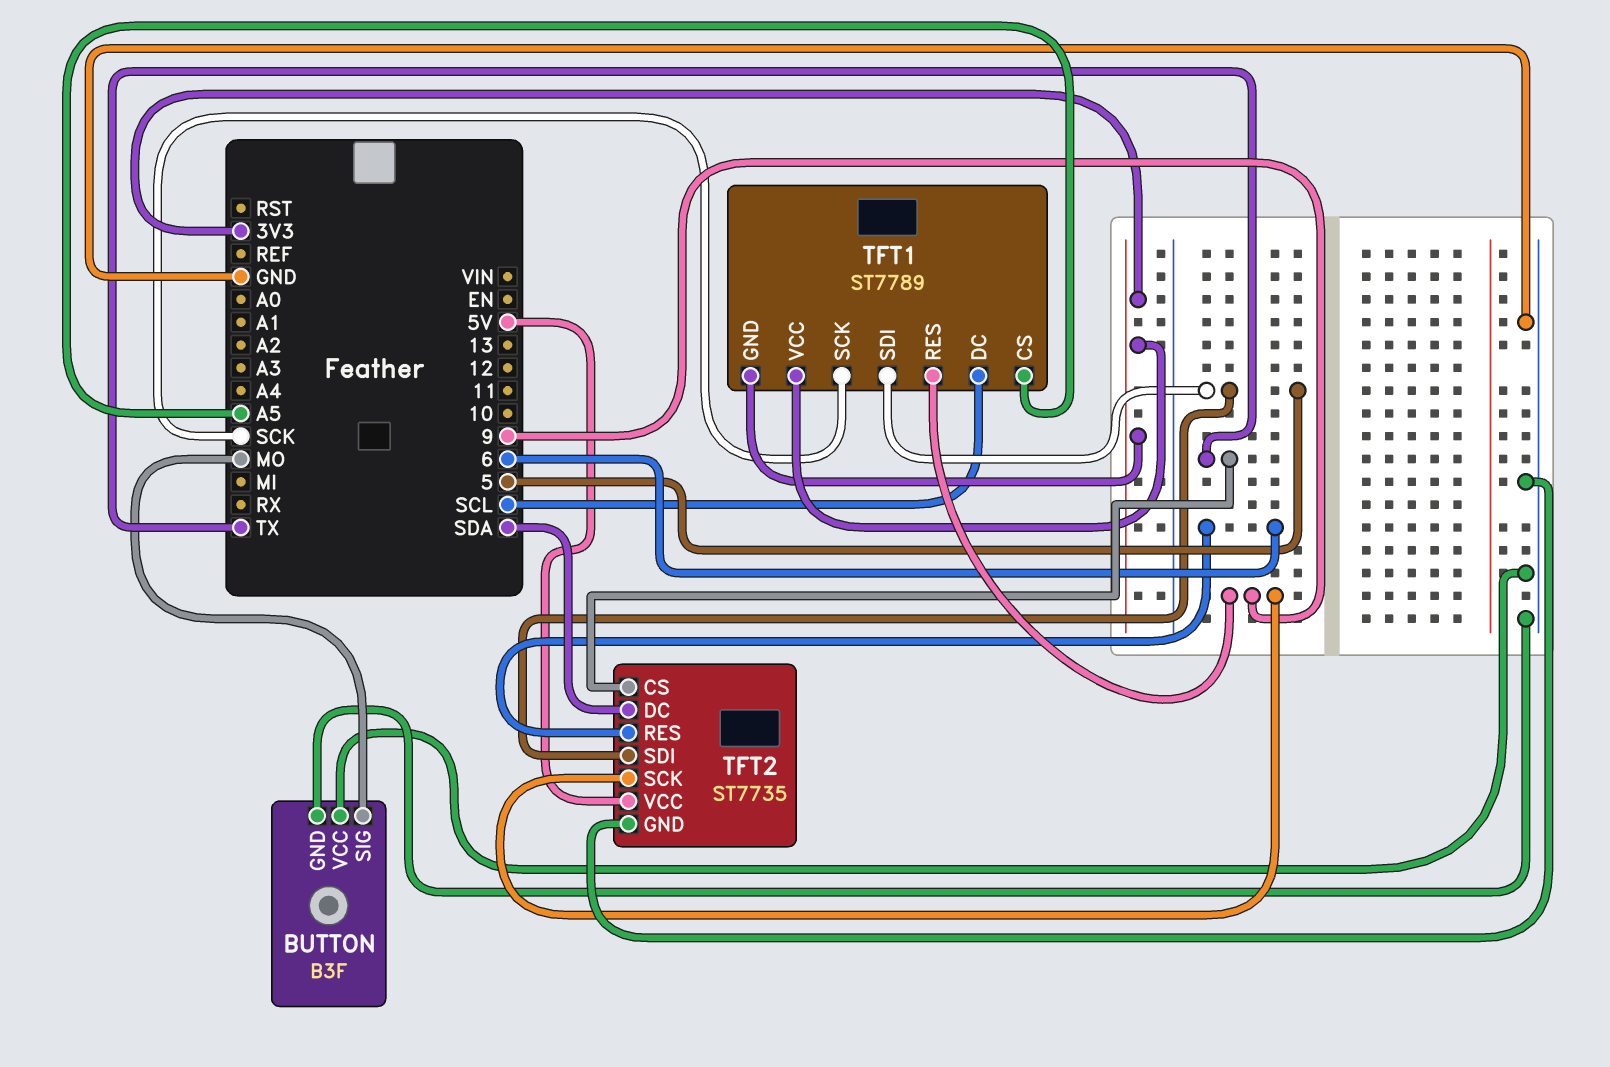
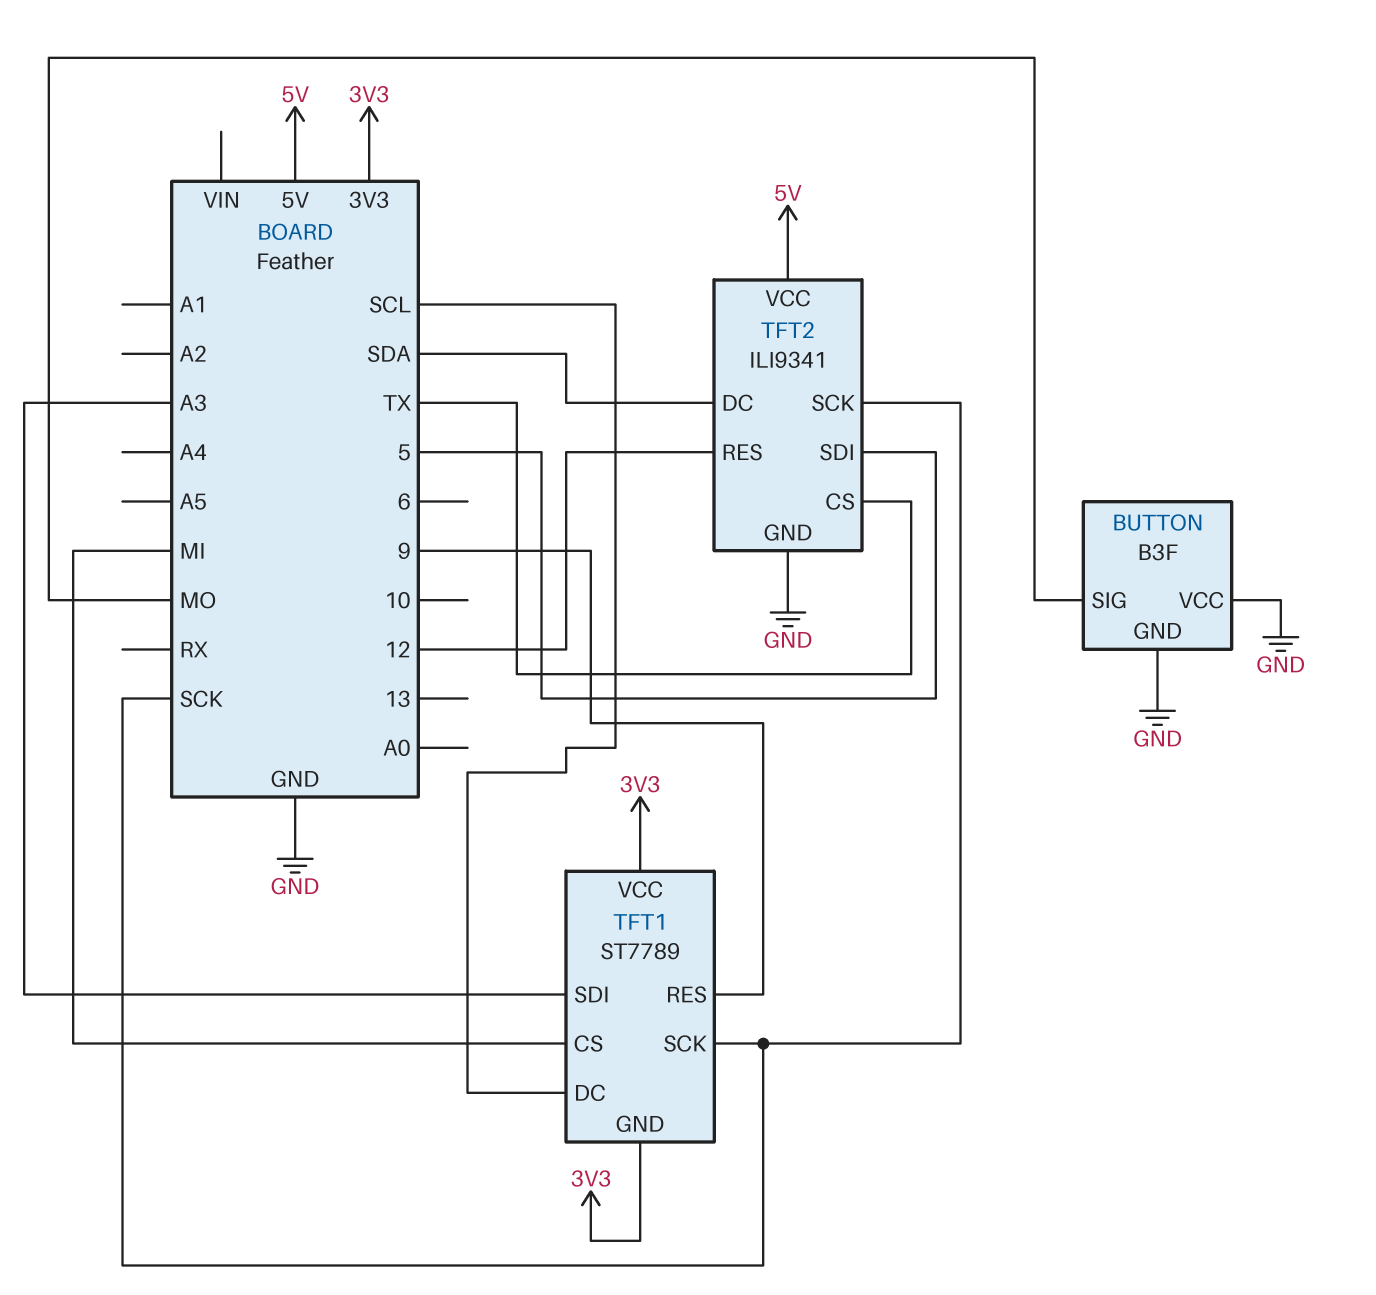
TFT1 pin CS: A5 -> MI
TFT1 pin SDI: 5 -> A3
TFT2: ST7735 -> ILI9341
TFT2 pin RES: 6 -> 12
TFT2 pin SCK: 9 -> SCK

